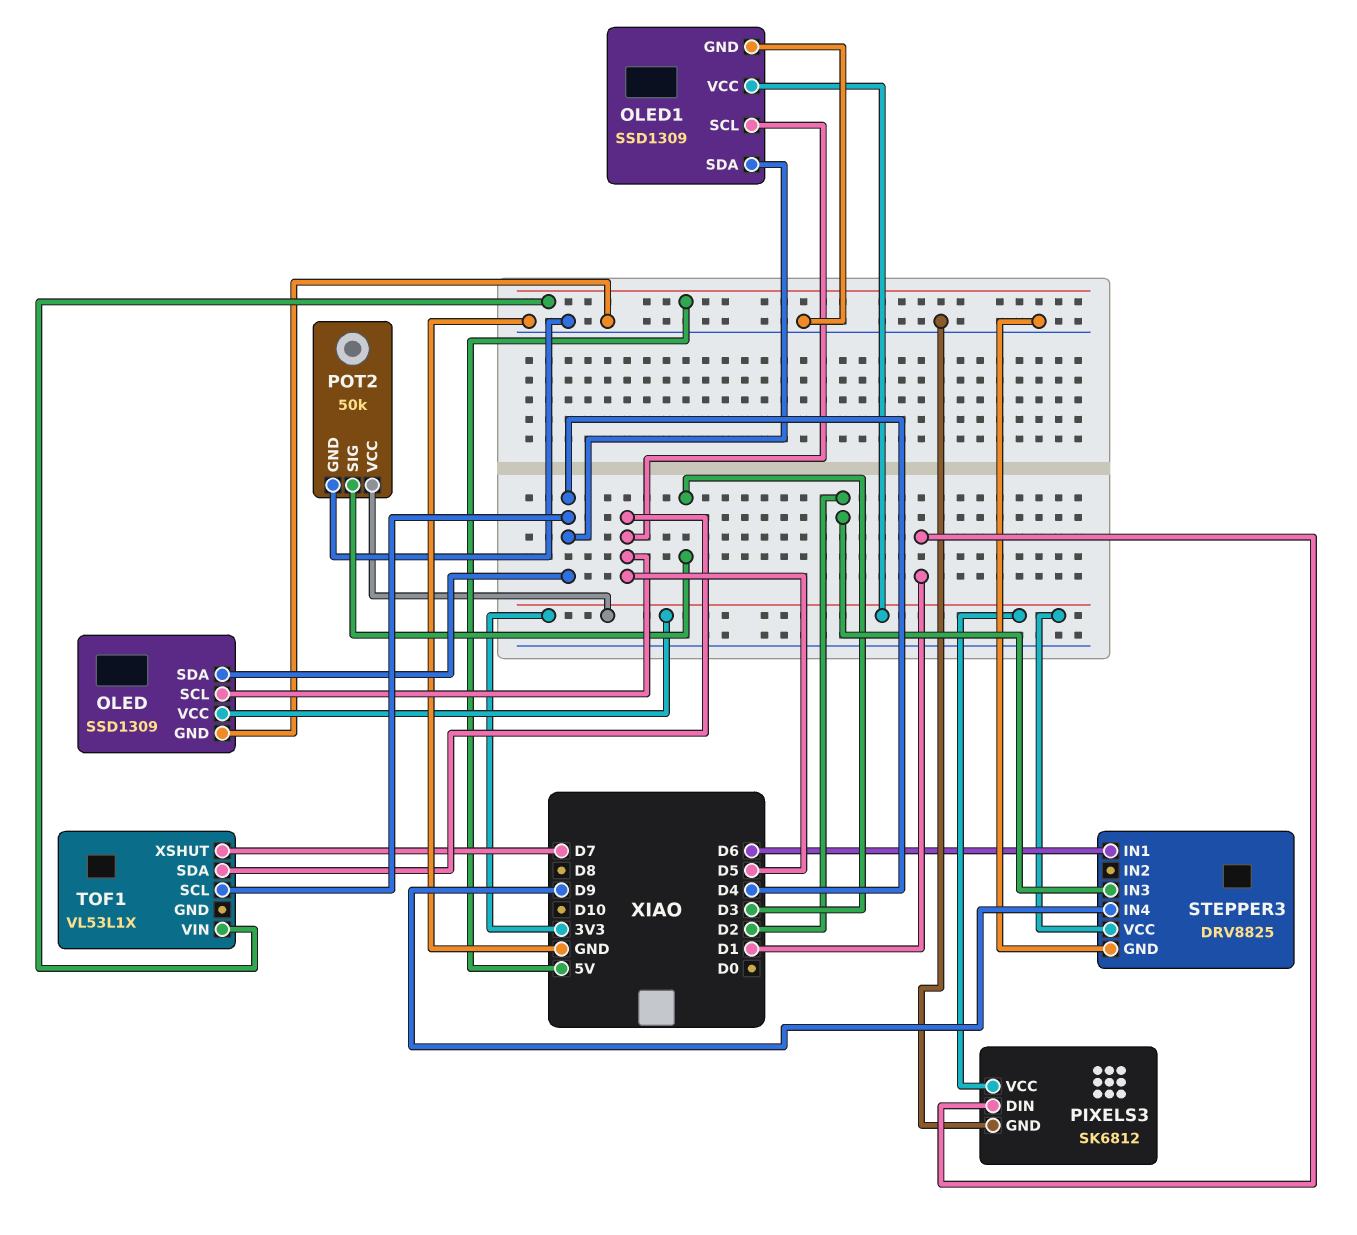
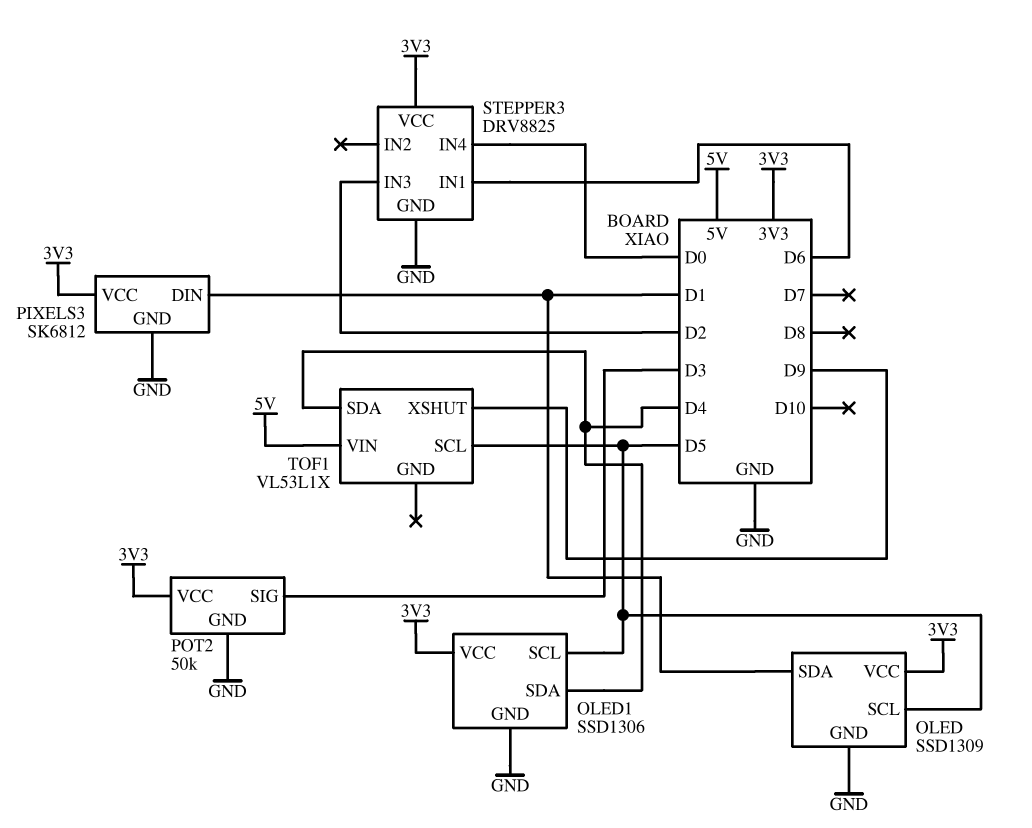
OLED pin SDA: D4 -> D1
OLED1: SSD1309 -> SSD1306
STEPPER3 pin IN4: D9 -> D0
TOF1 pin SCL: D4 -> D5
TOF1 pin SDA: D5 -> D4
TOF1 pin XSHUT: D7 -> D9

